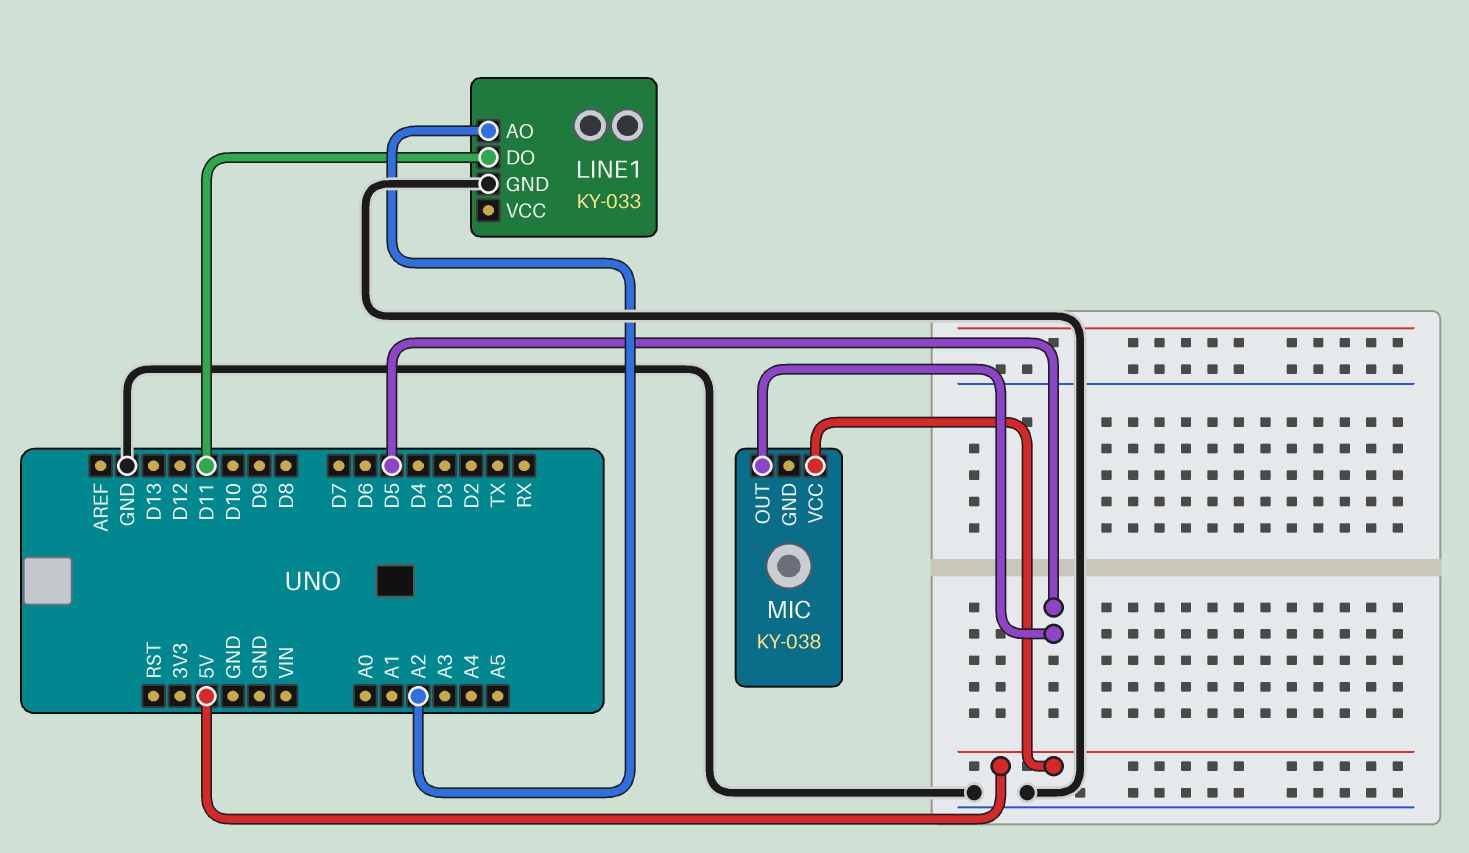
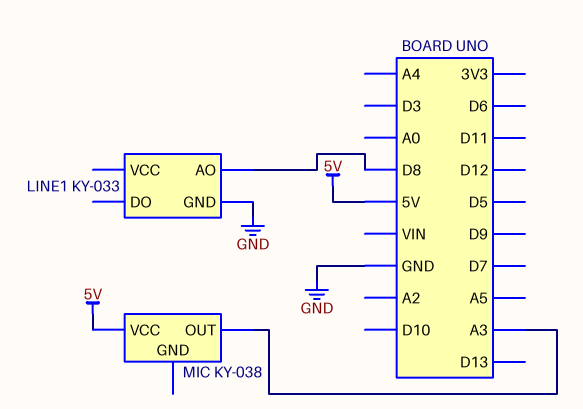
LINE1 pin AO: A2 -> D8
LINE1 pin DO: D11 -> none
MIC pin OUT: D5 -> A3

